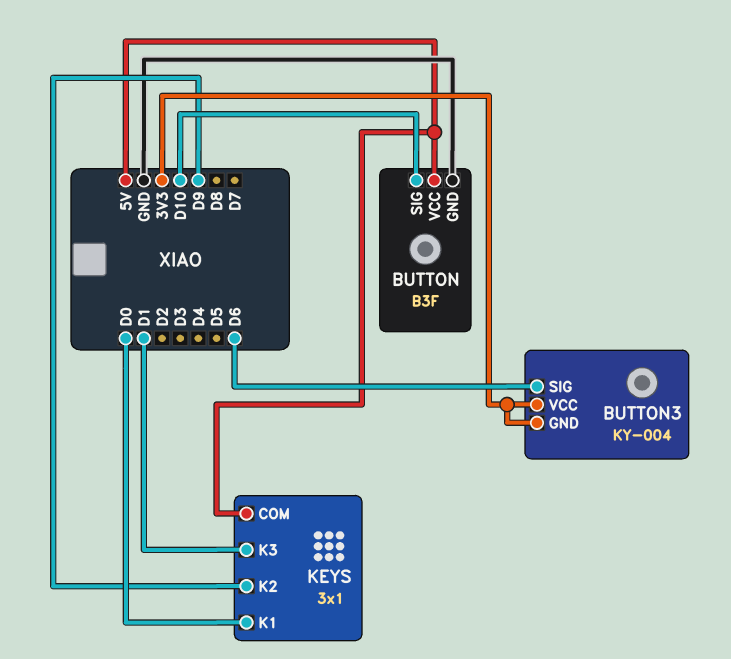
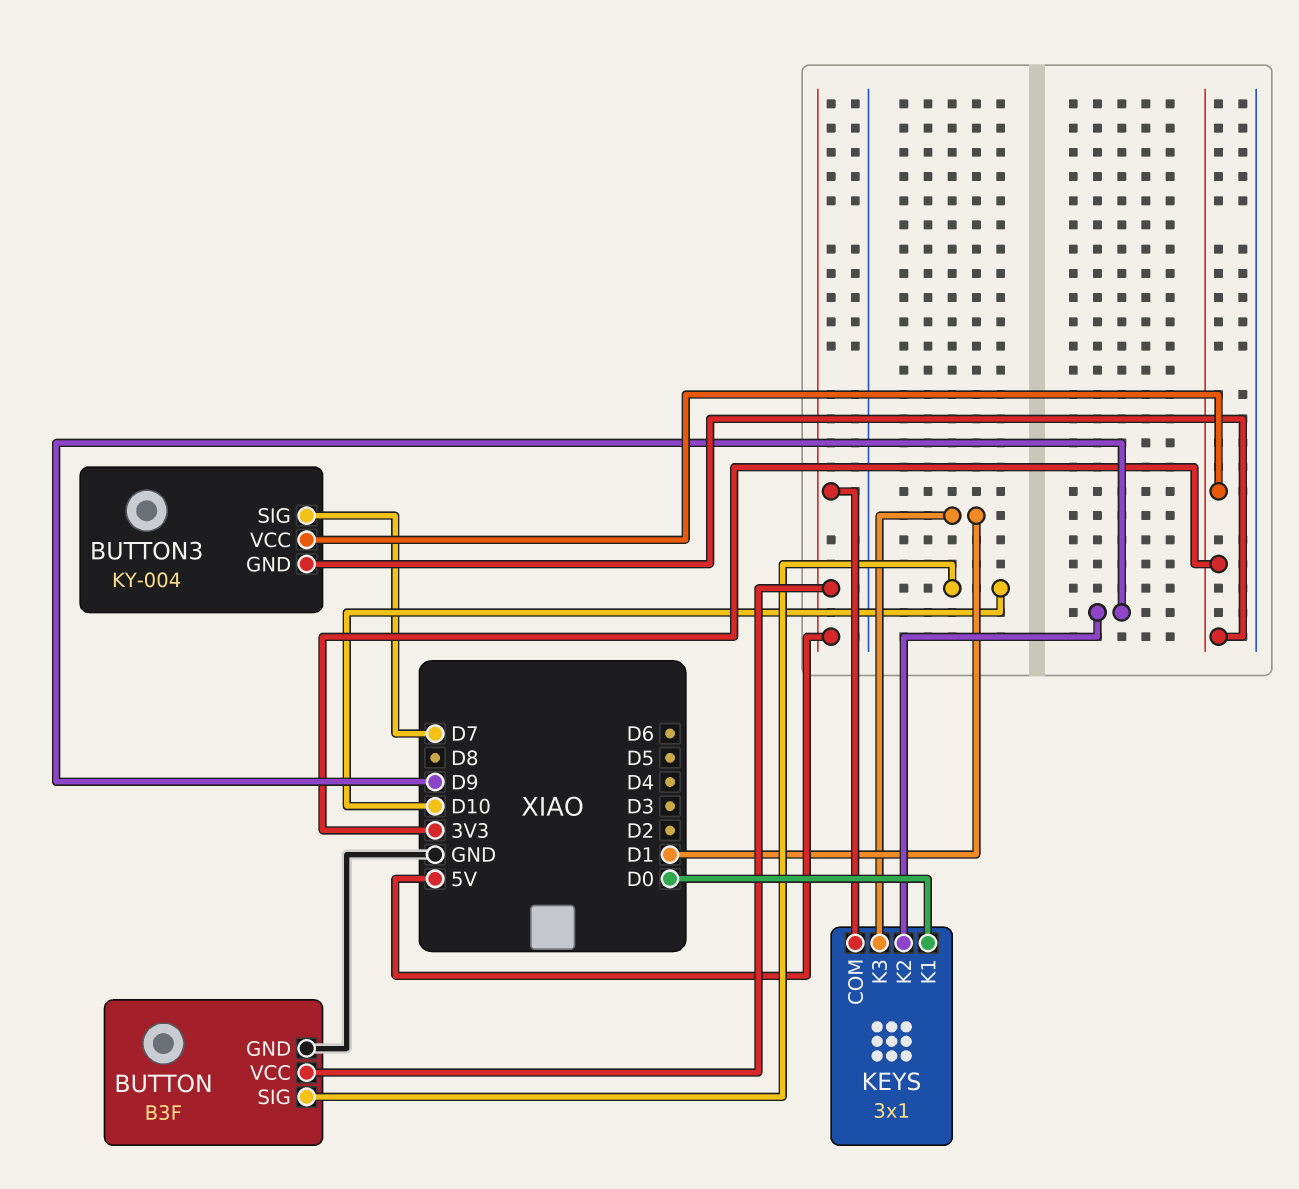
BUTTON3 pin SIG: D6 -> D7

